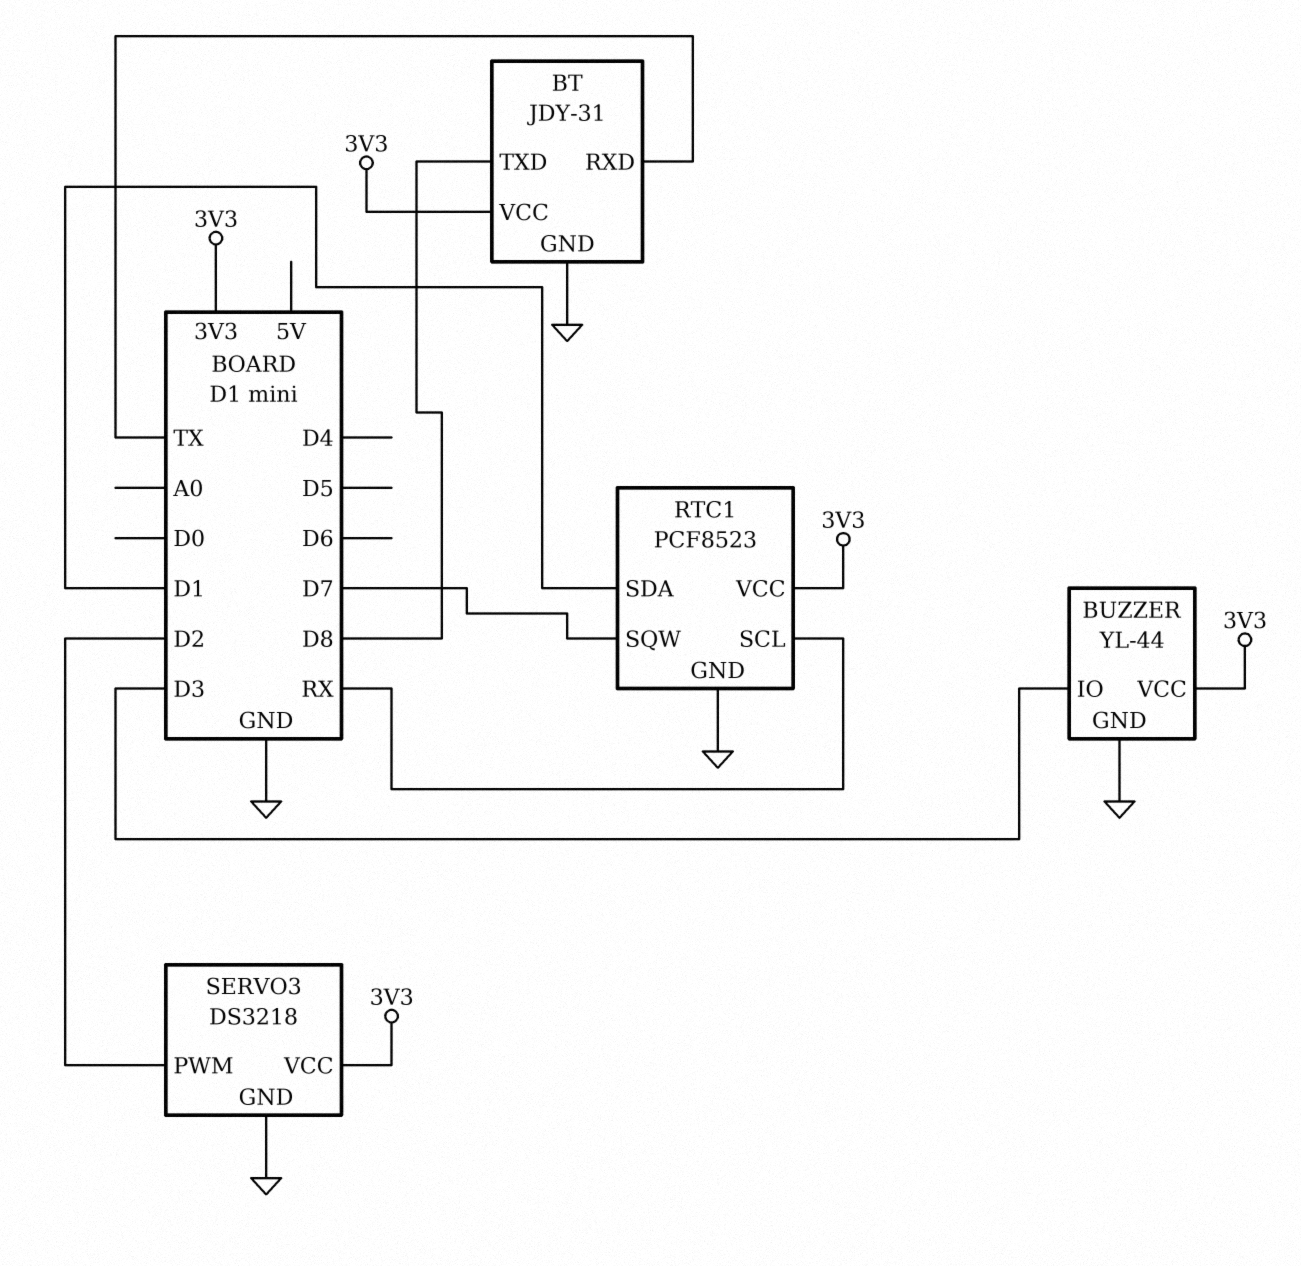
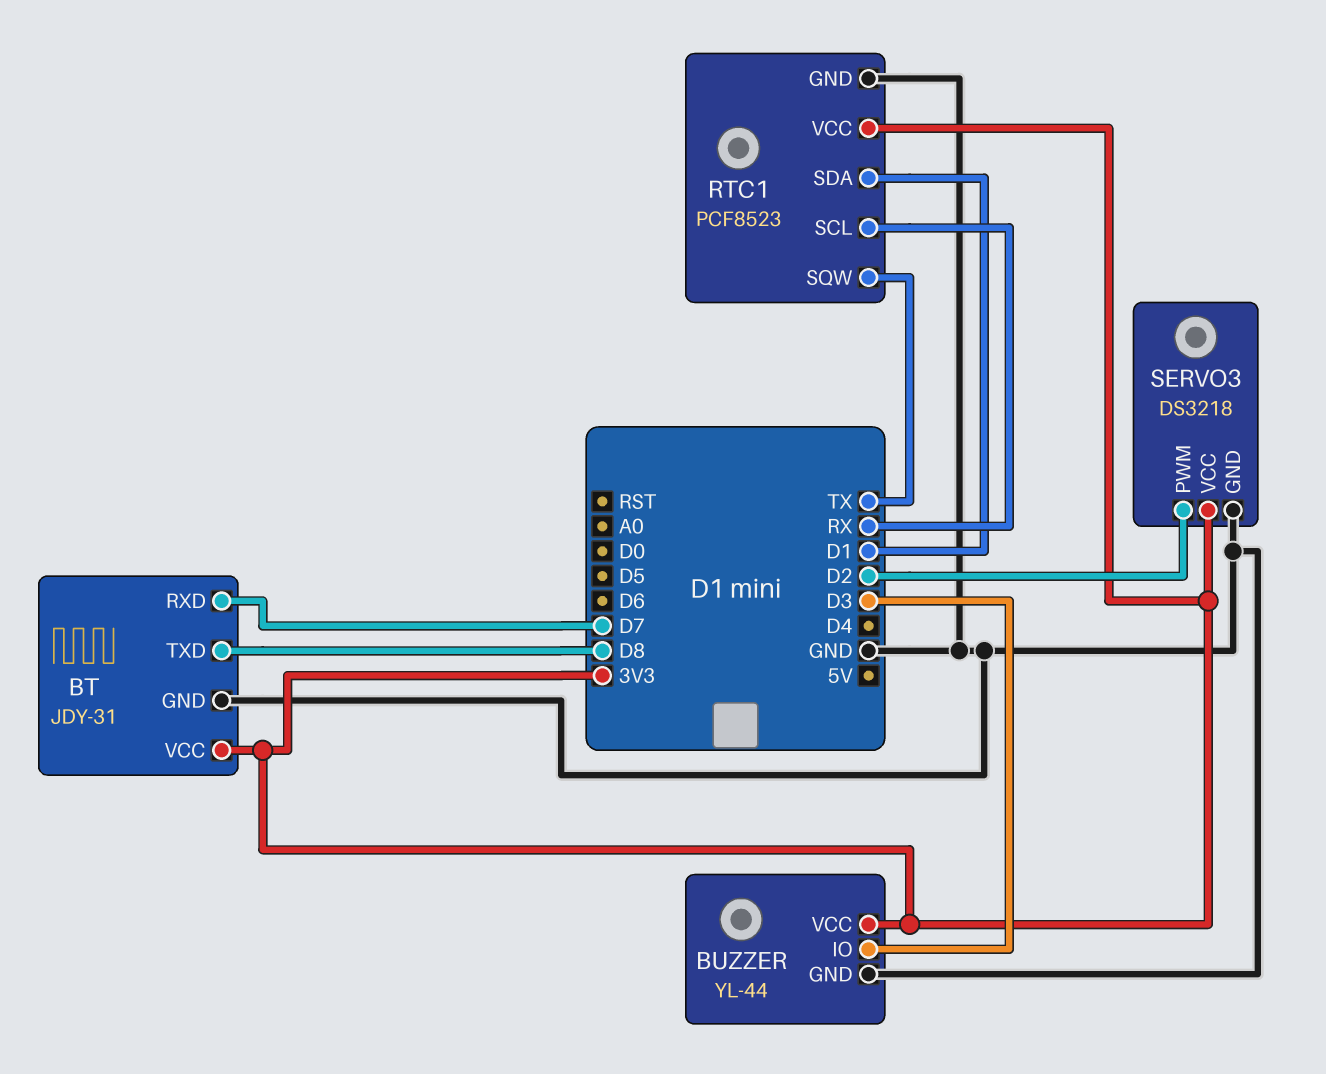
BT pin RXD: TX -> D7
RTC1 pin SQW: D7 -> TX

